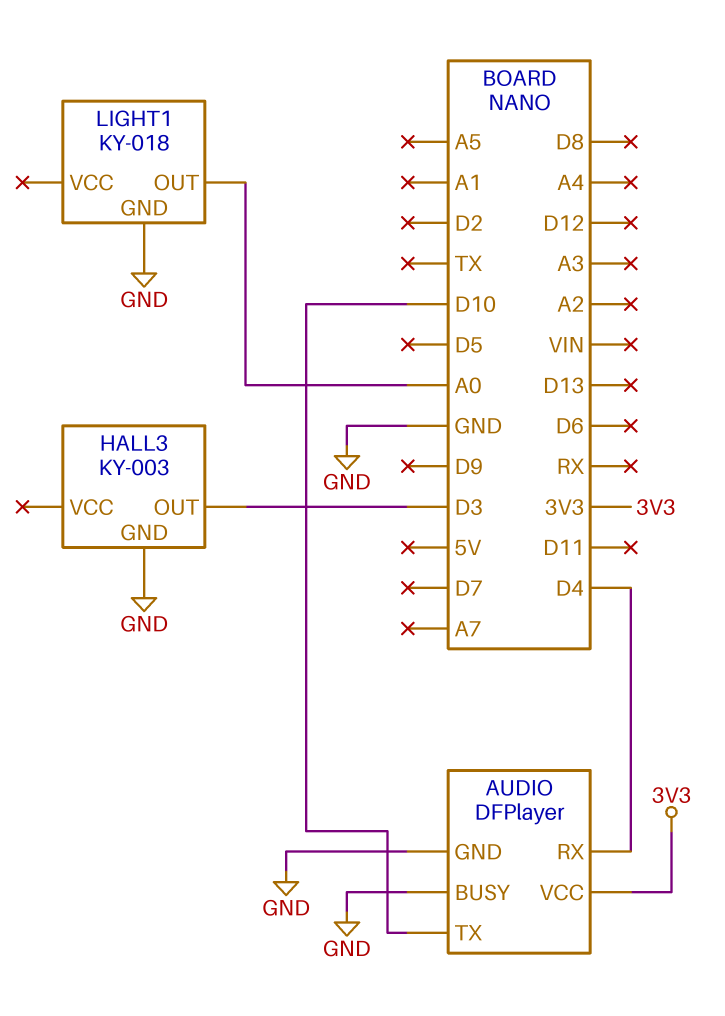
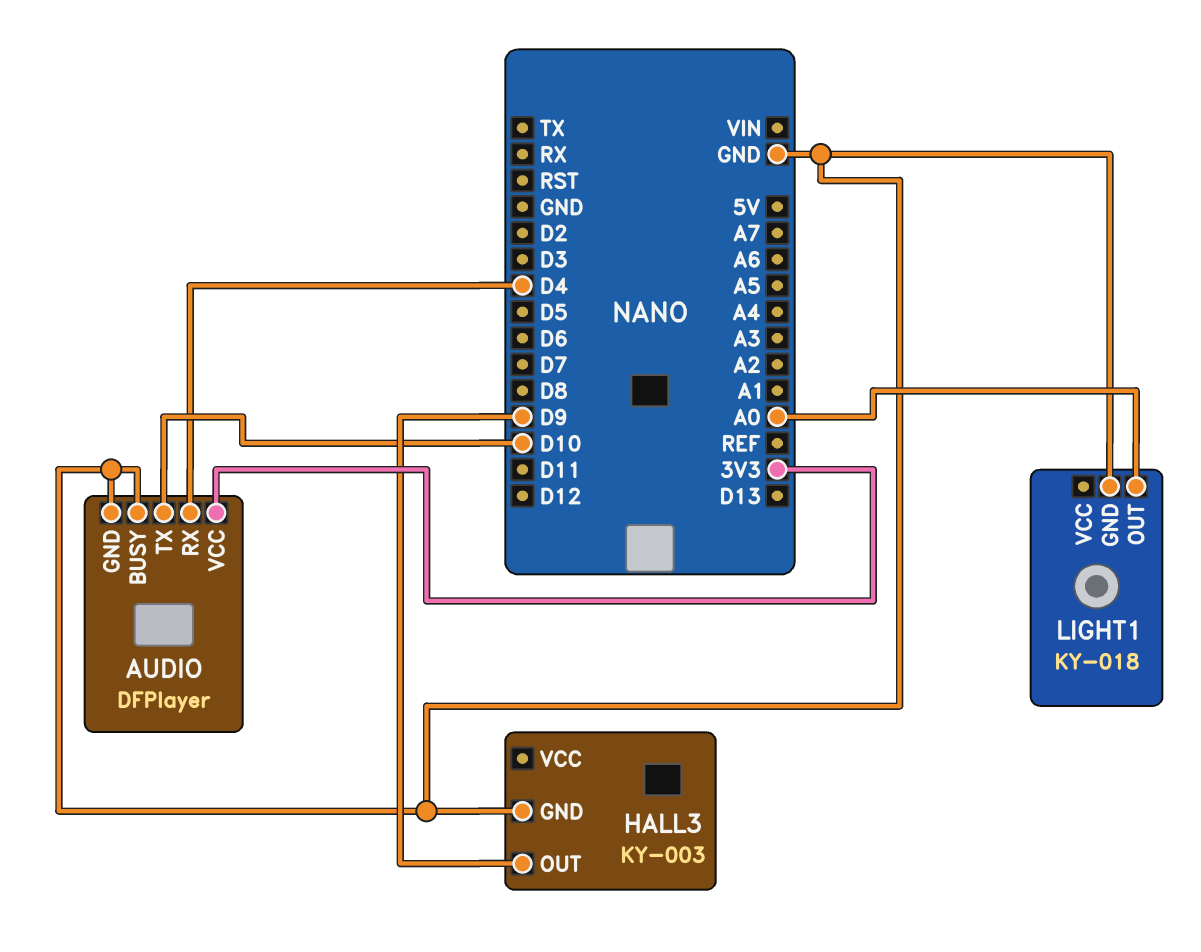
HALL3 pin OUT: D3 -> D9

